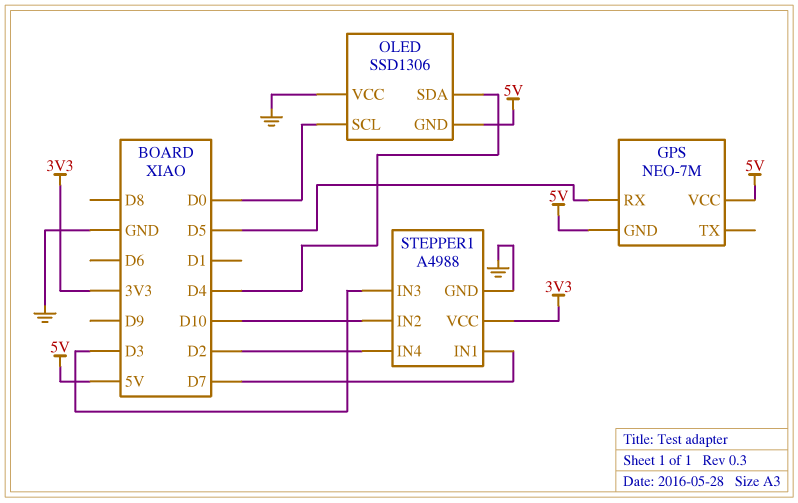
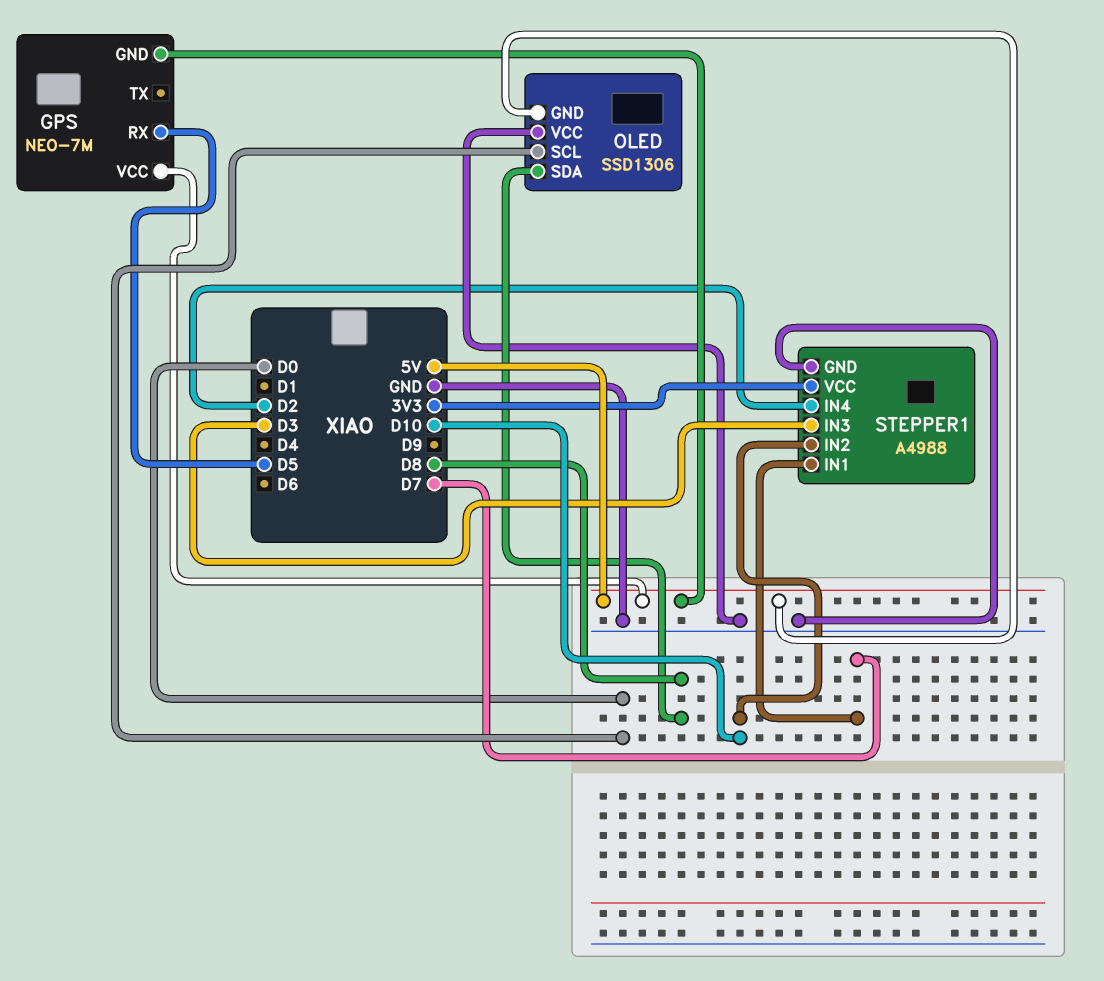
OLED pin SDA: D4 -> D8

